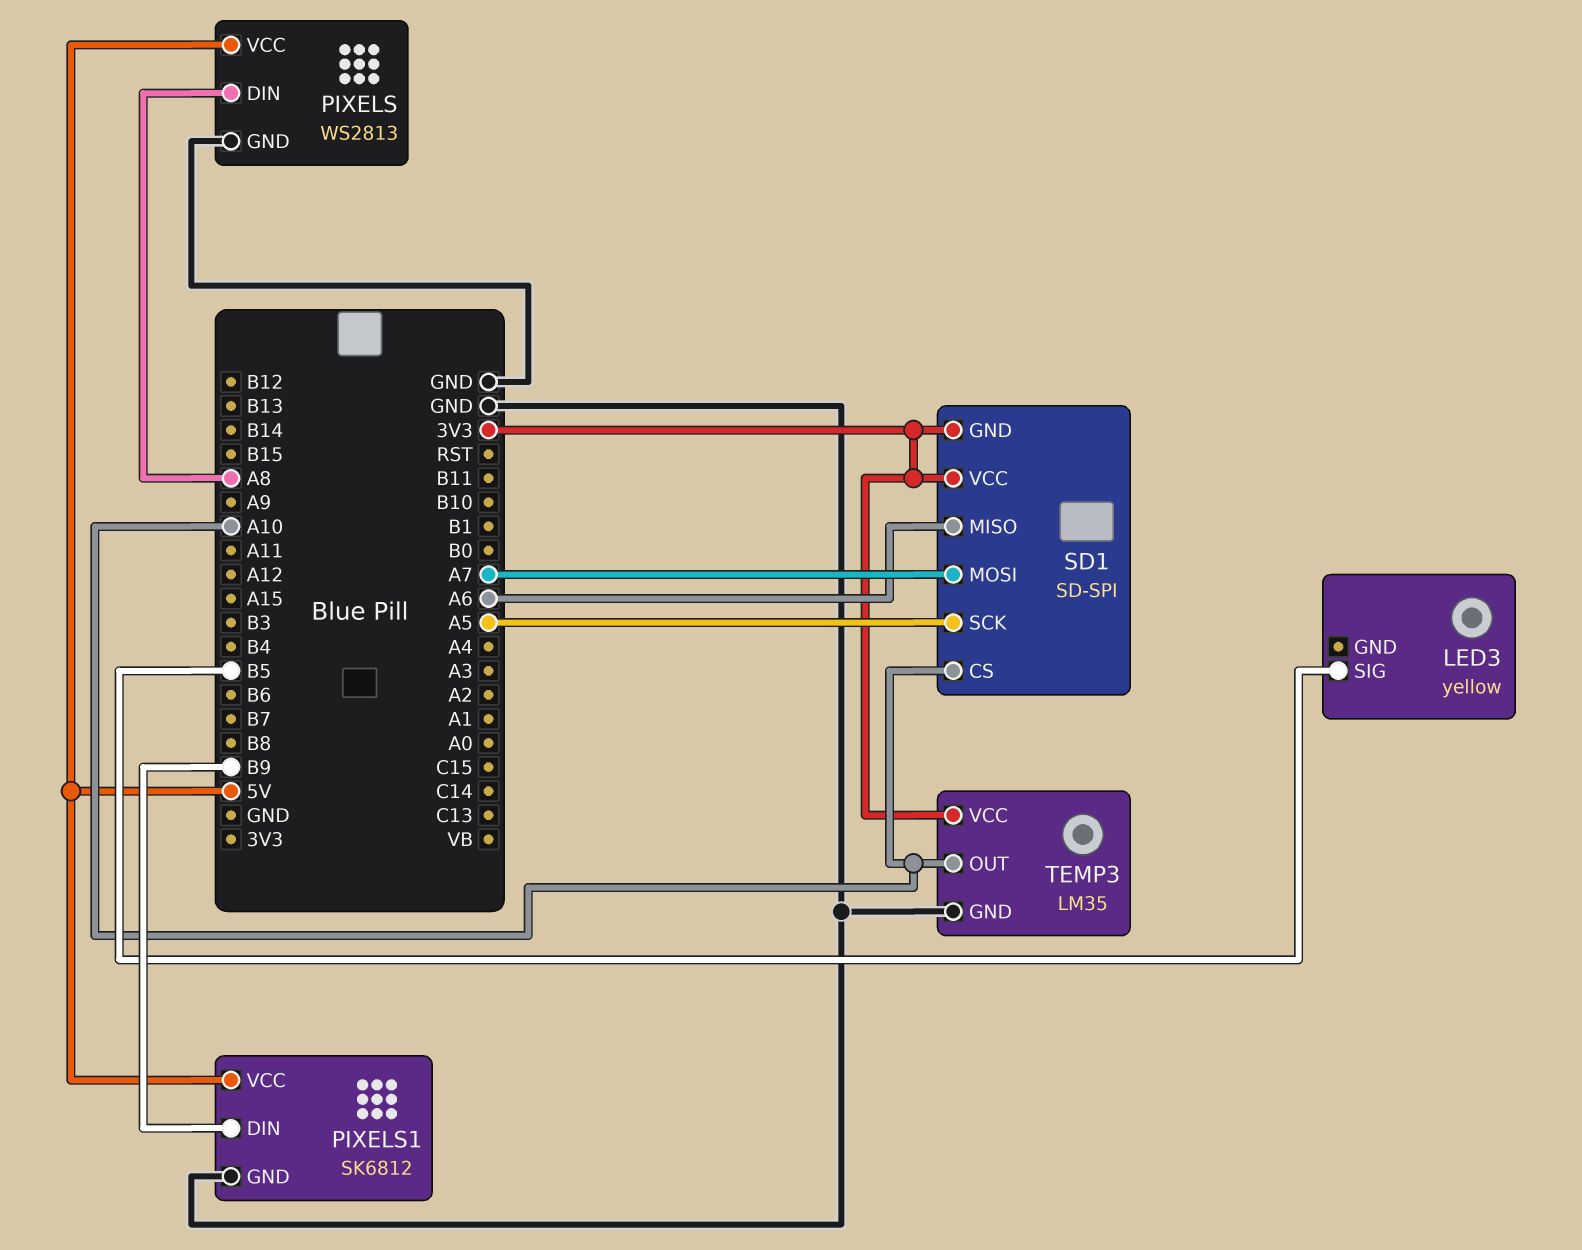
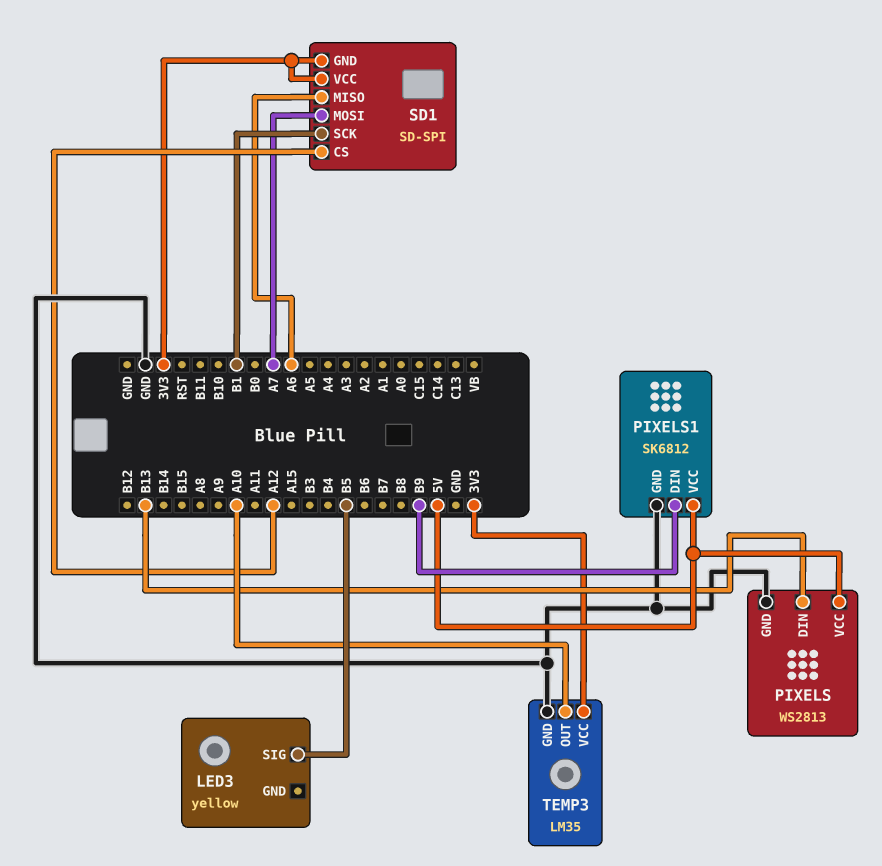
PIXELS pin DIN: A8 -> B13
SD1 pin CS: A10 -> A12
SD1 pin SCK: A5 -> B1

